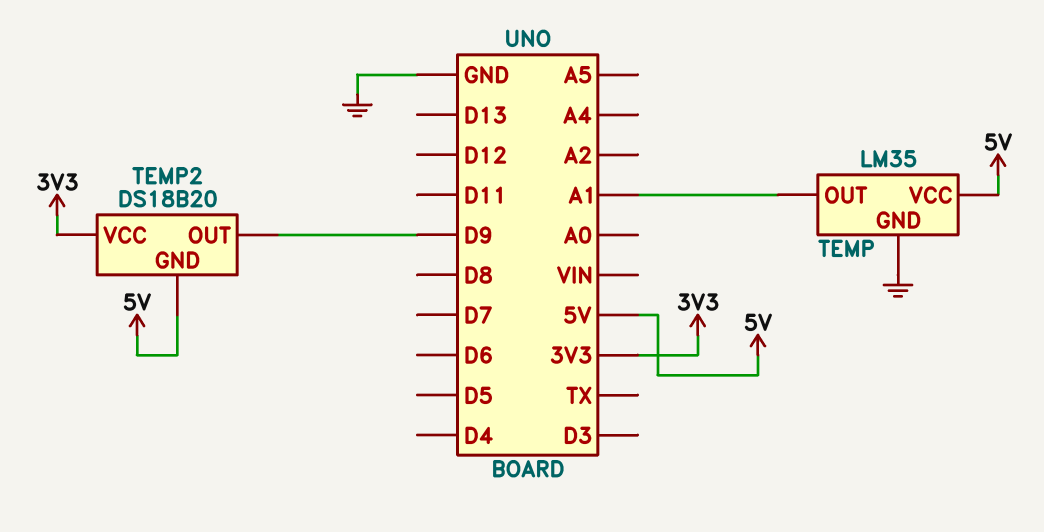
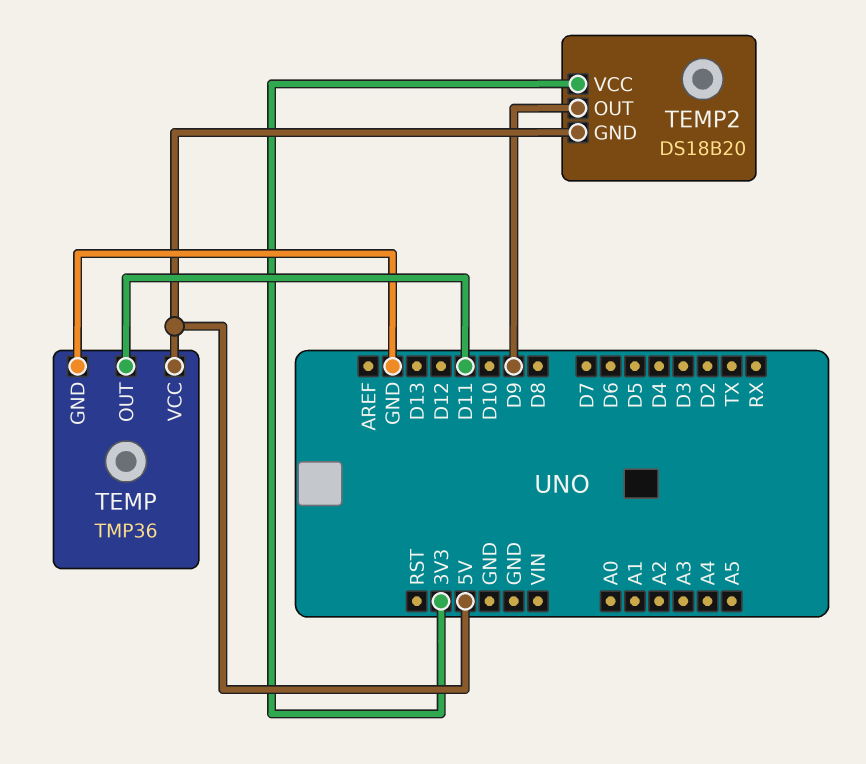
TEMP: LM35 -> TMP36
TEMP pin OUT: A1 -> D11

